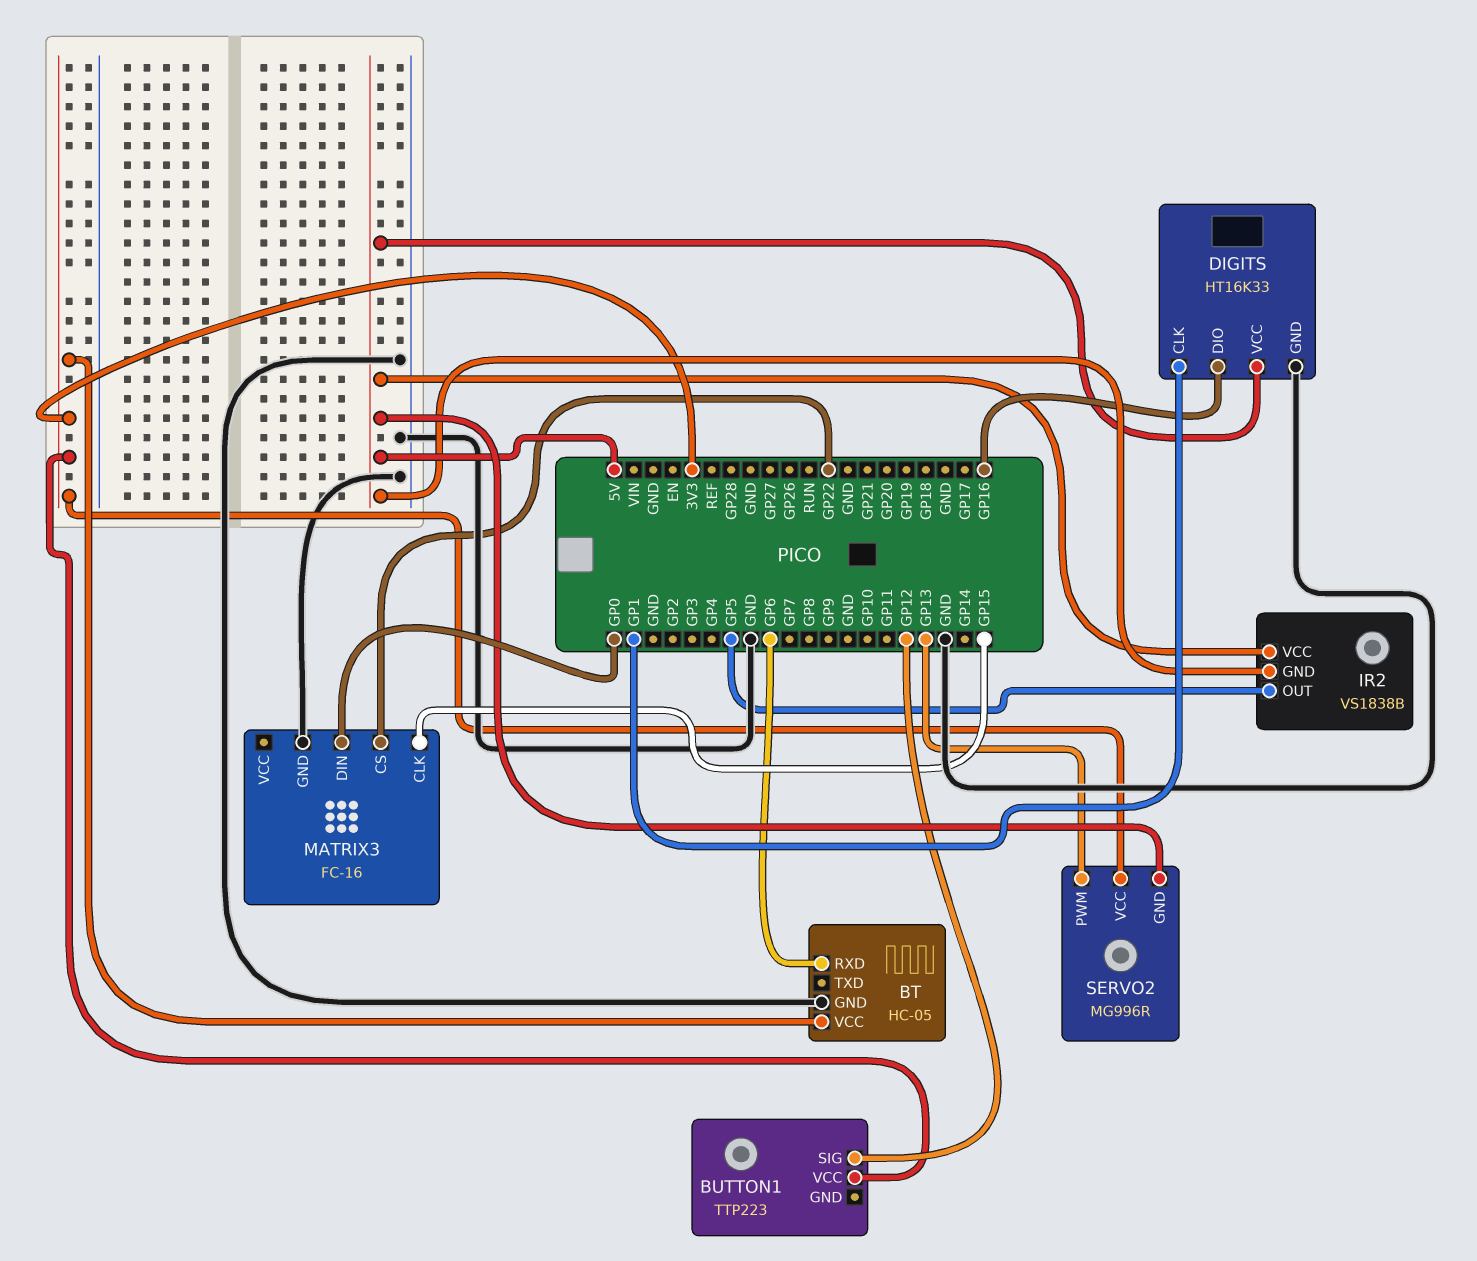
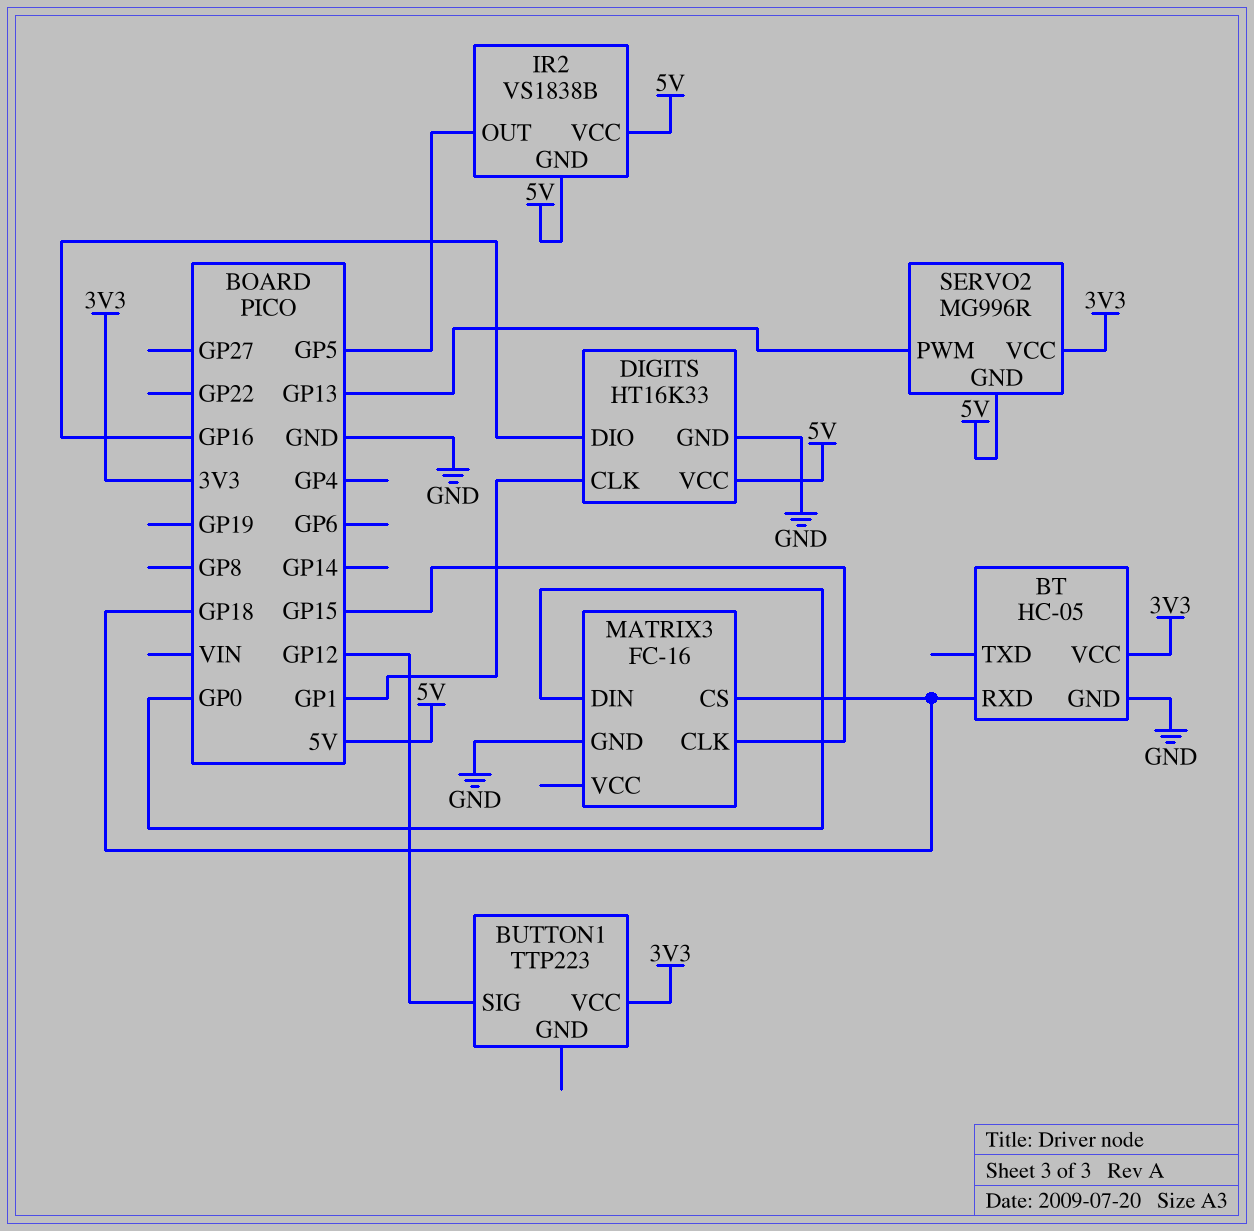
BT pin RXD: GP6 -> GP18
MATRIX3 pin CS: GP22 -> GP18

